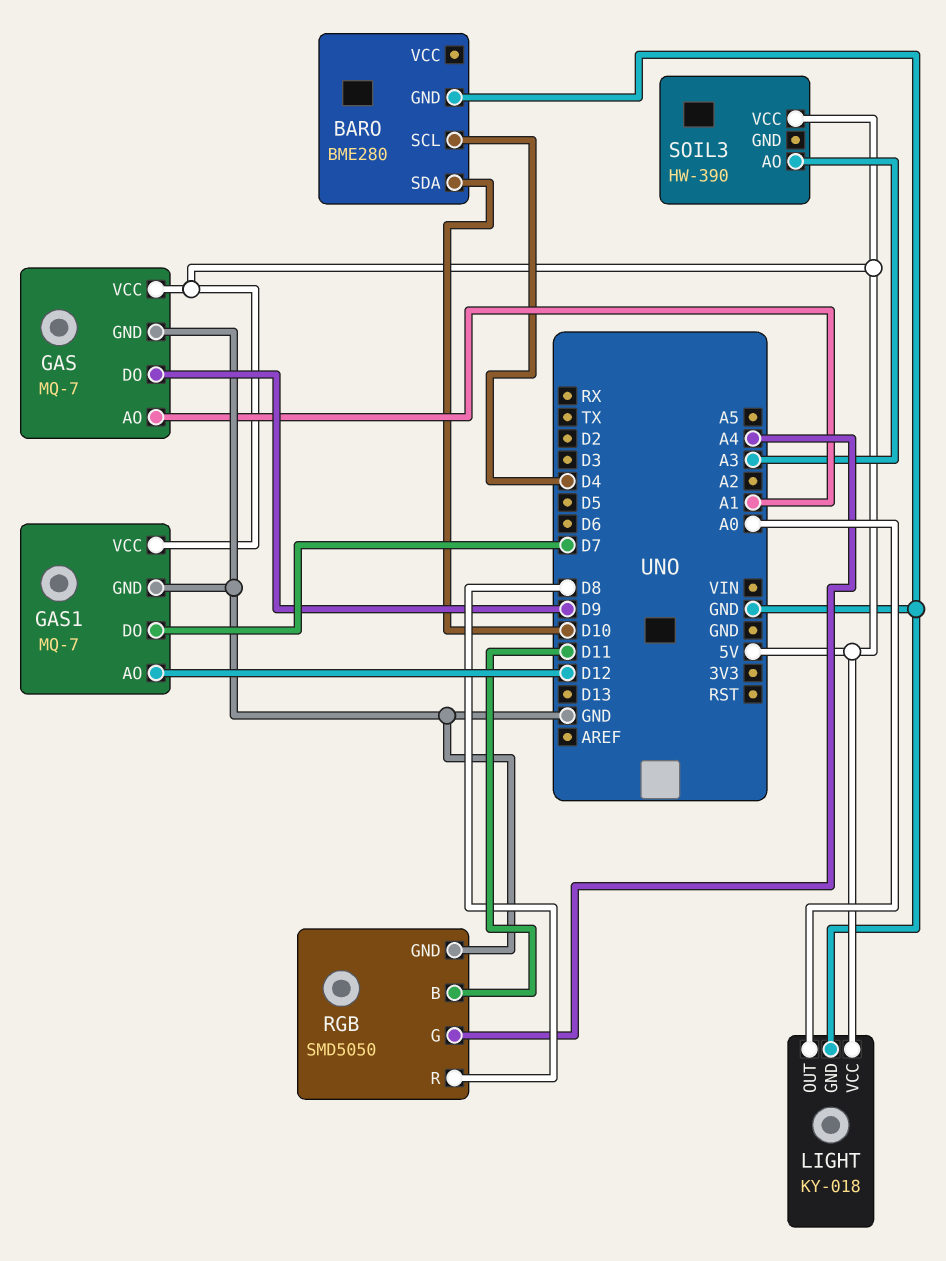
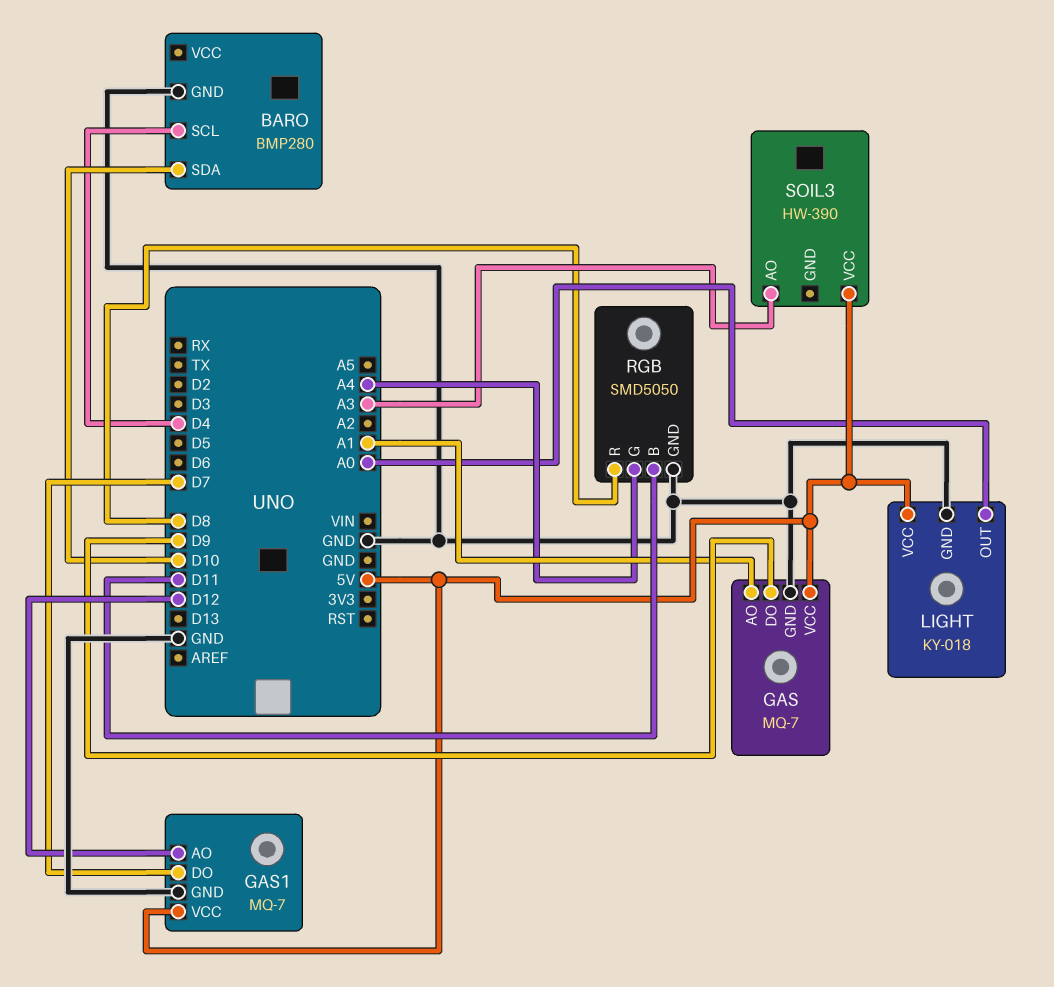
BARO: BME280 -> BMP280

